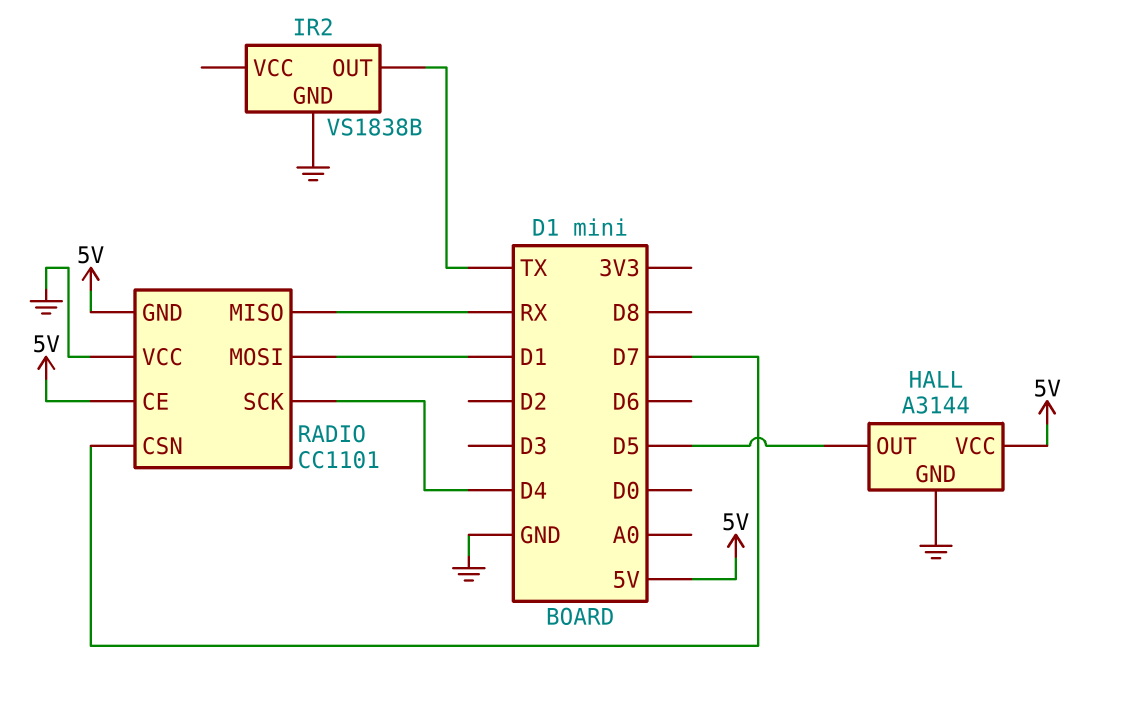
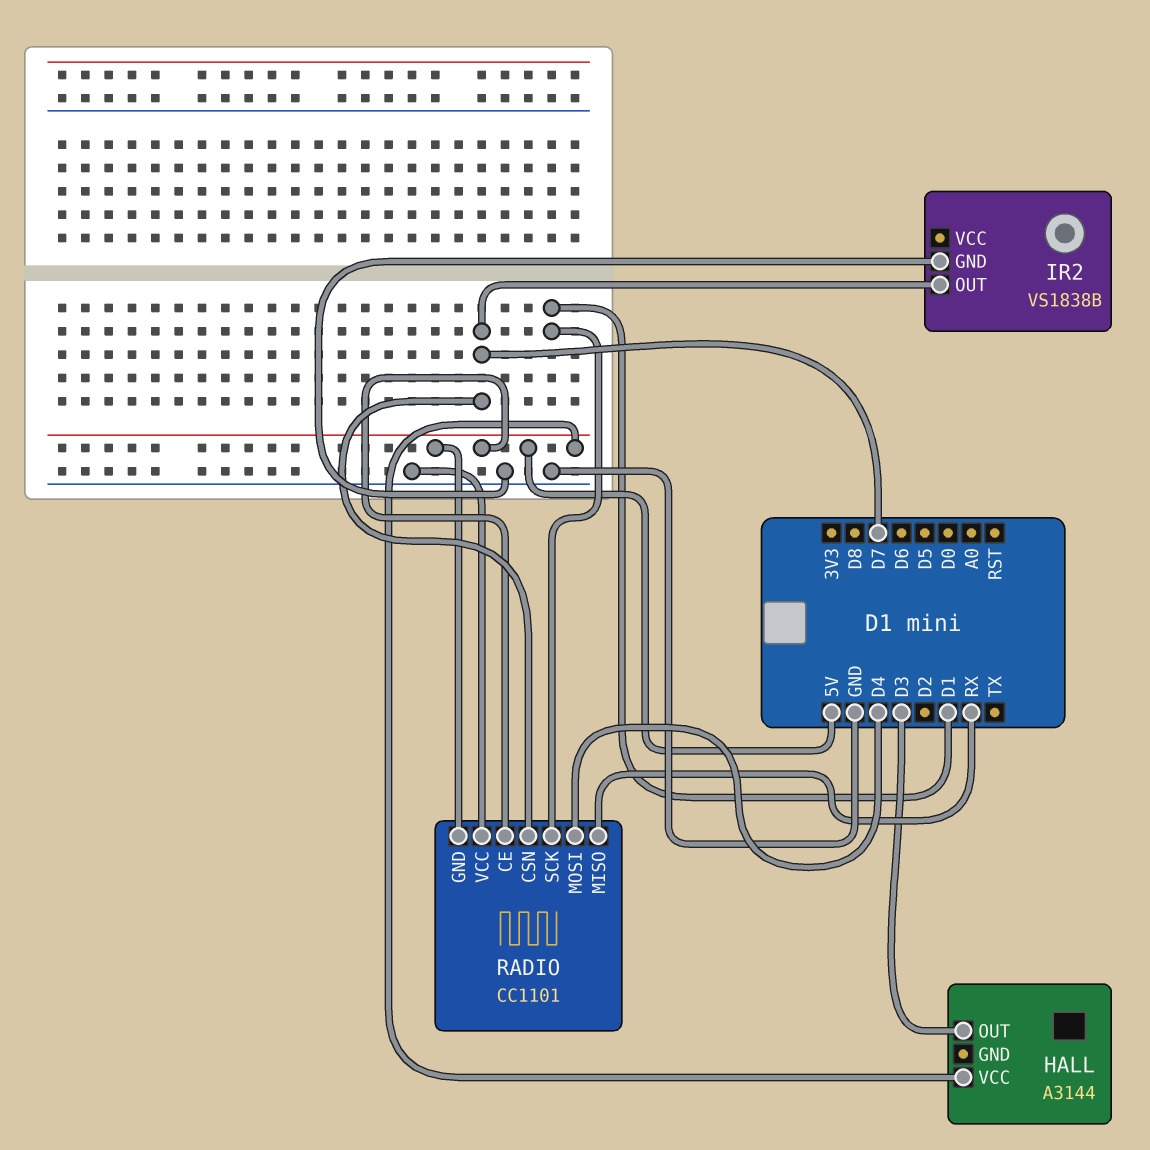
HALL pin GND: GND -> none
HALL pin OUT: D5 -> D3
IR2 pin OUT: TX -> D7
RADIO pin MOSI: D1 -> D4
RADIO pin SCK: D4 -> D1

